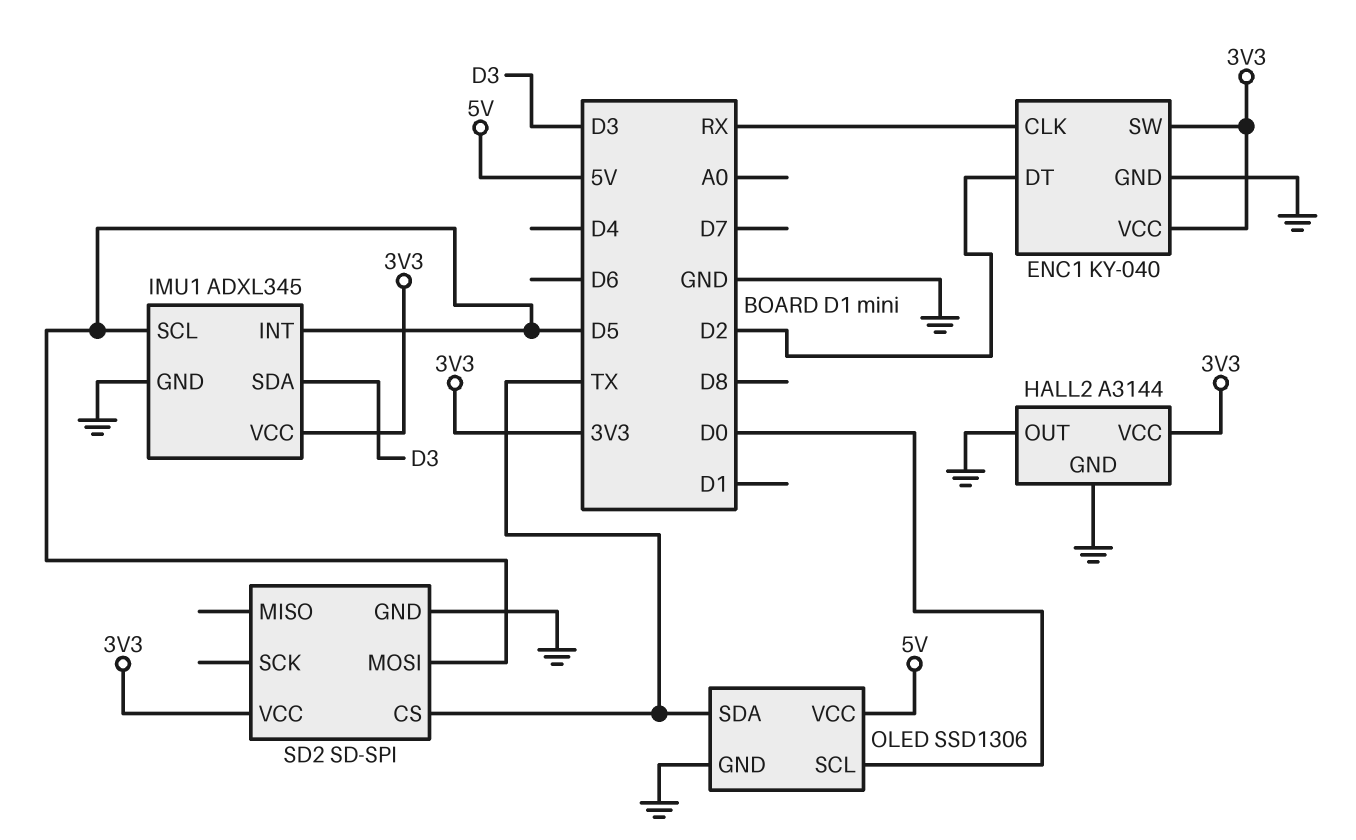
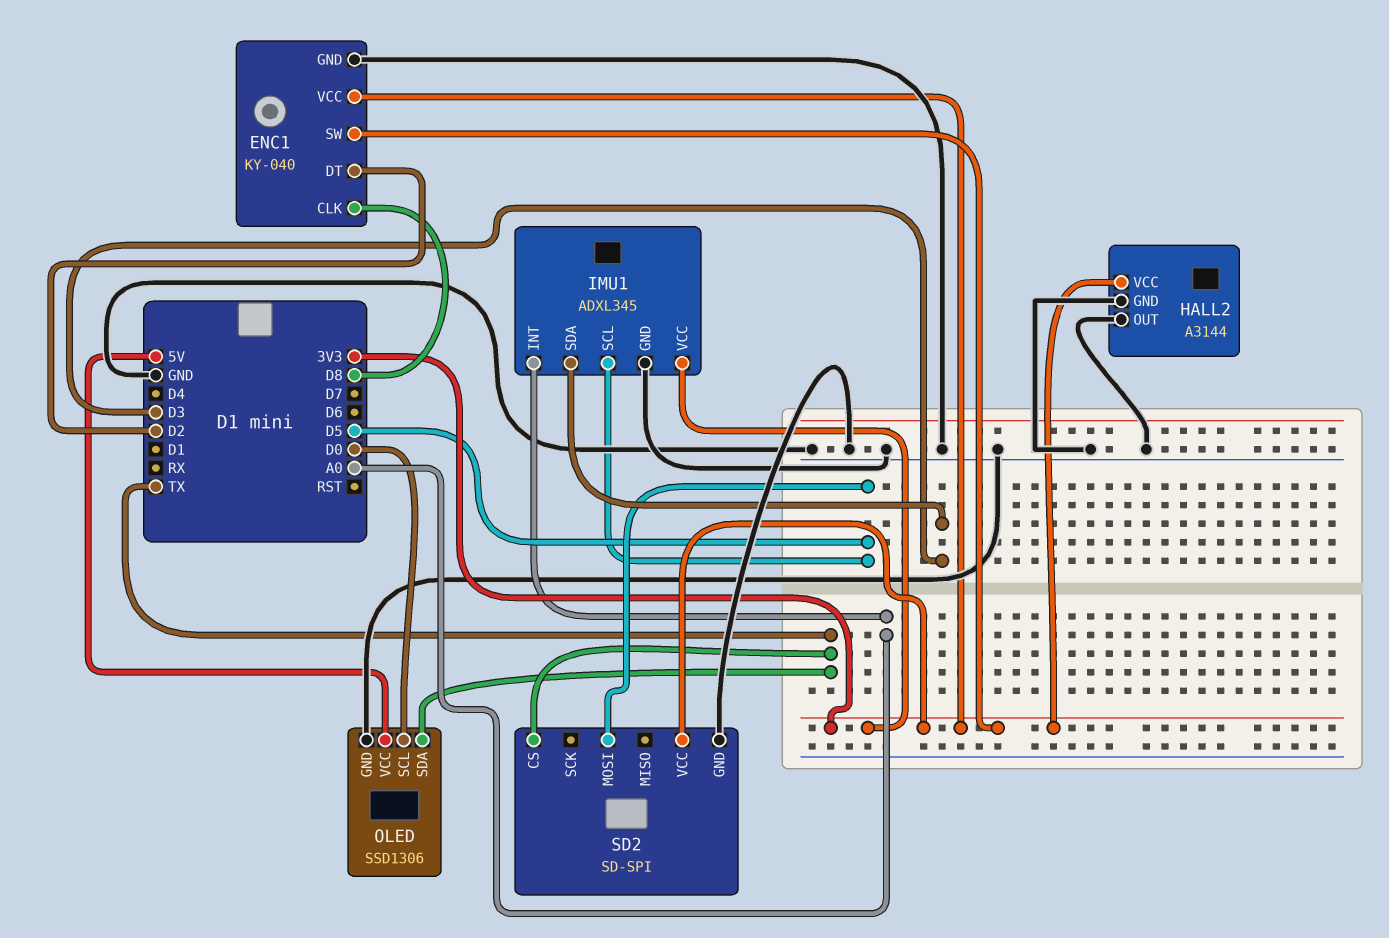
ENC1 pin CLK: RX -> D8
IMU1 pin INT: D5 -> A0

